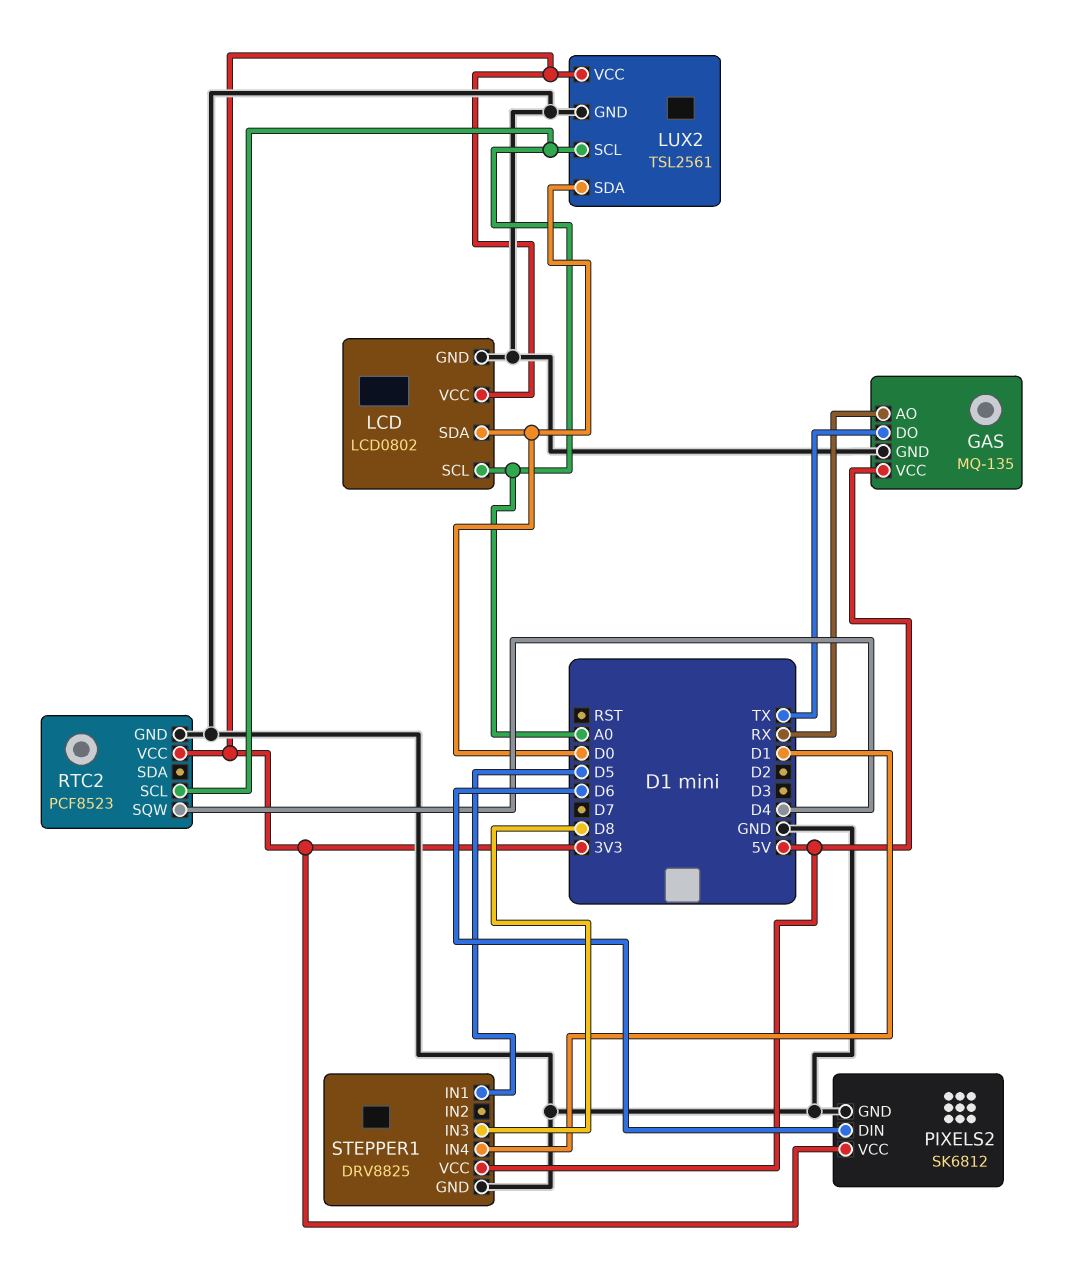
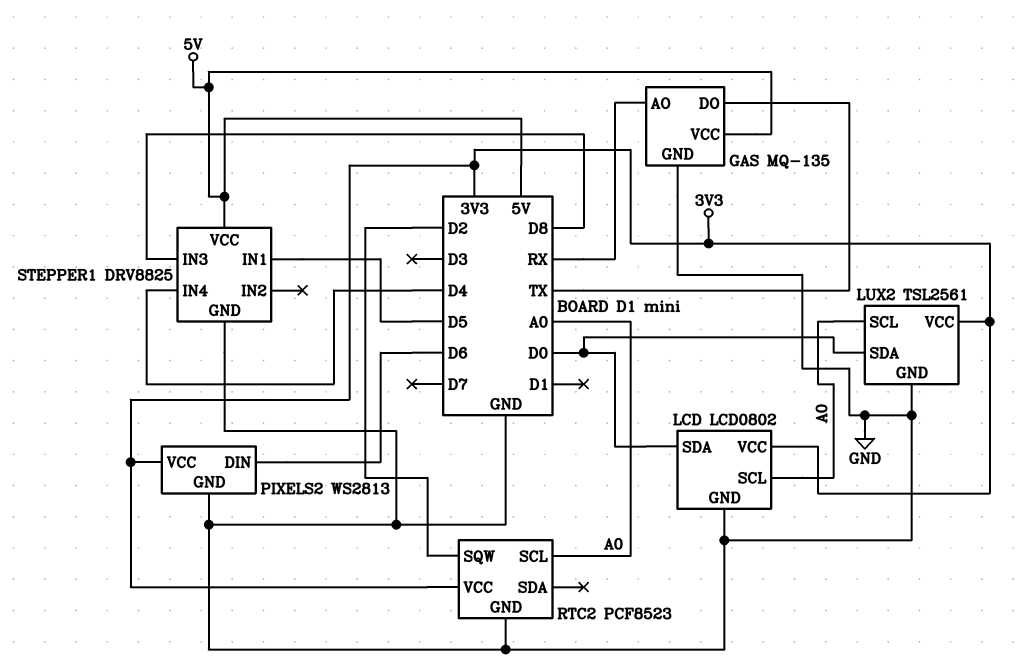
PIXELS2: SK6812 -> WS2813
RTC2 pin SQW: D4 -> D2
STEPPER1 pin IN4: D1 -> D4

